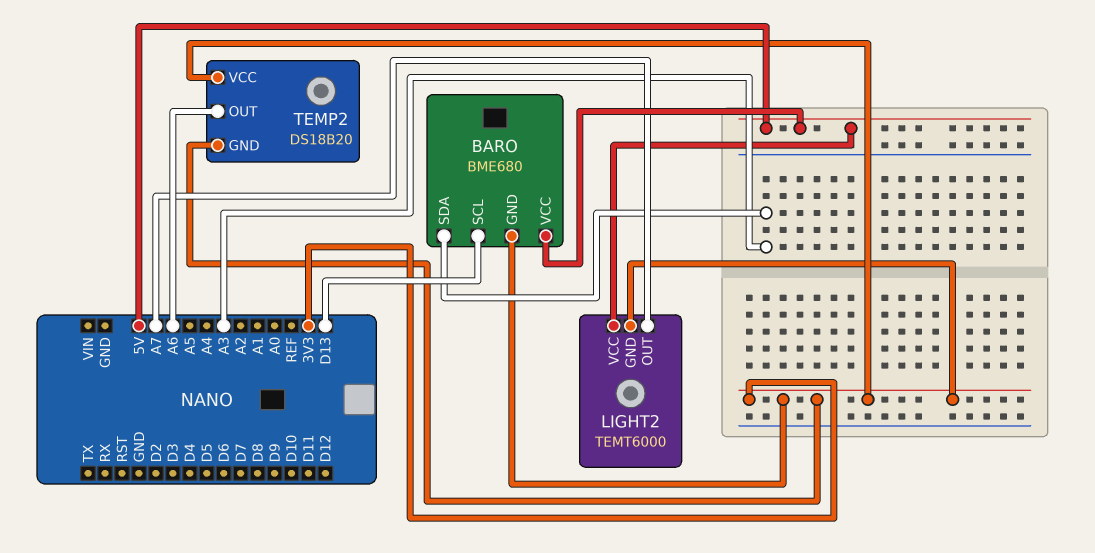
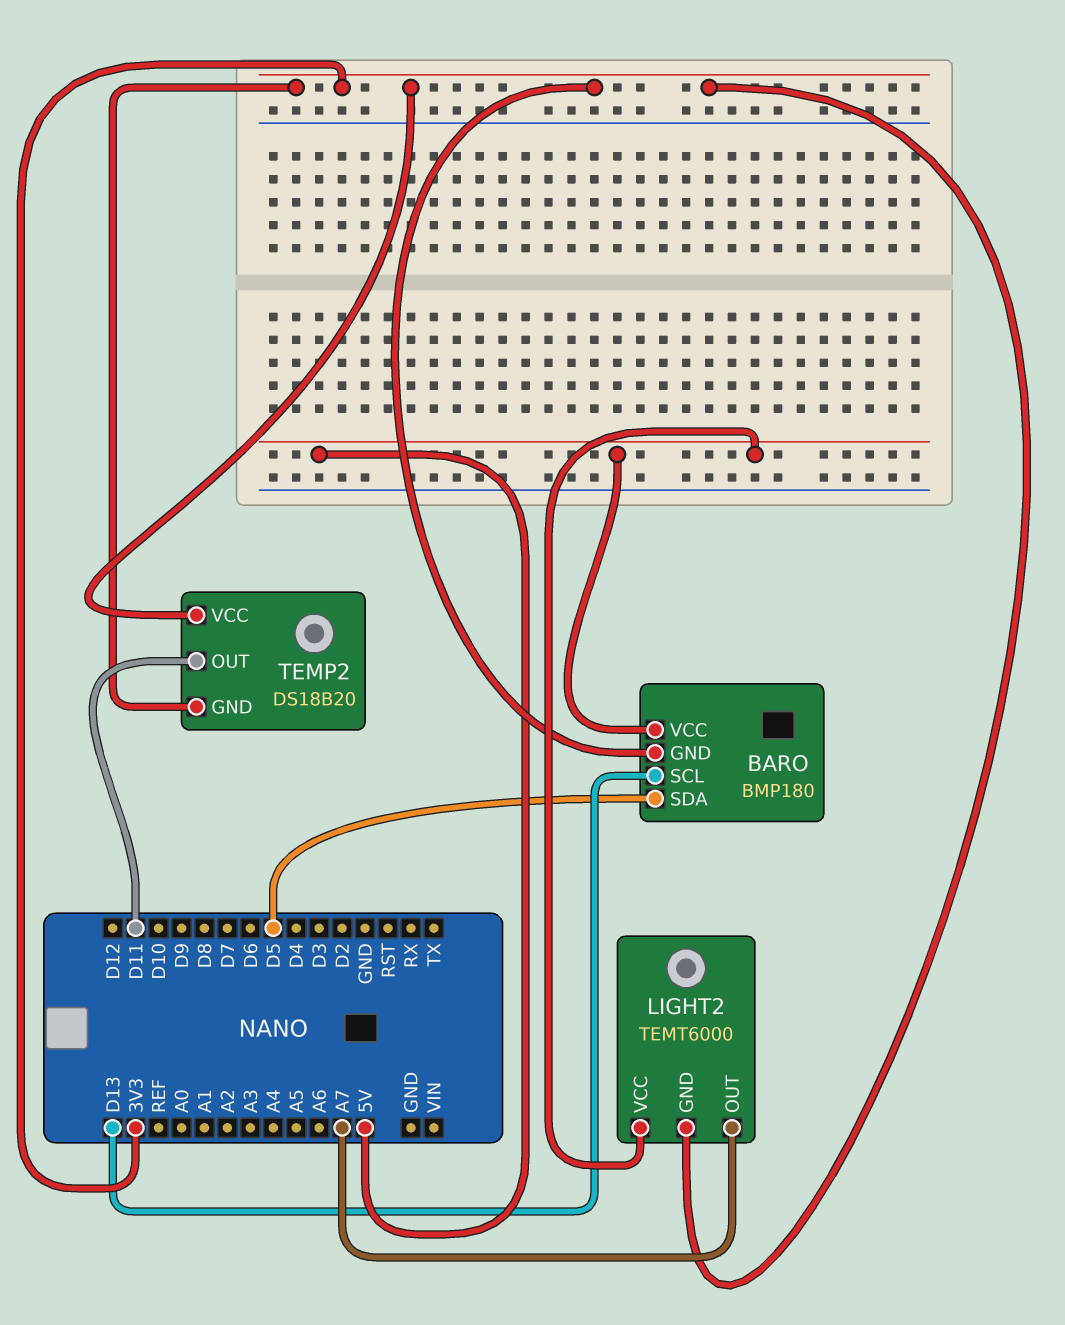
BARO: BME680 -> BMP180
BARO pin SDA: A3 -> D5
TEMP2 pin OUT: A6 -> D11

